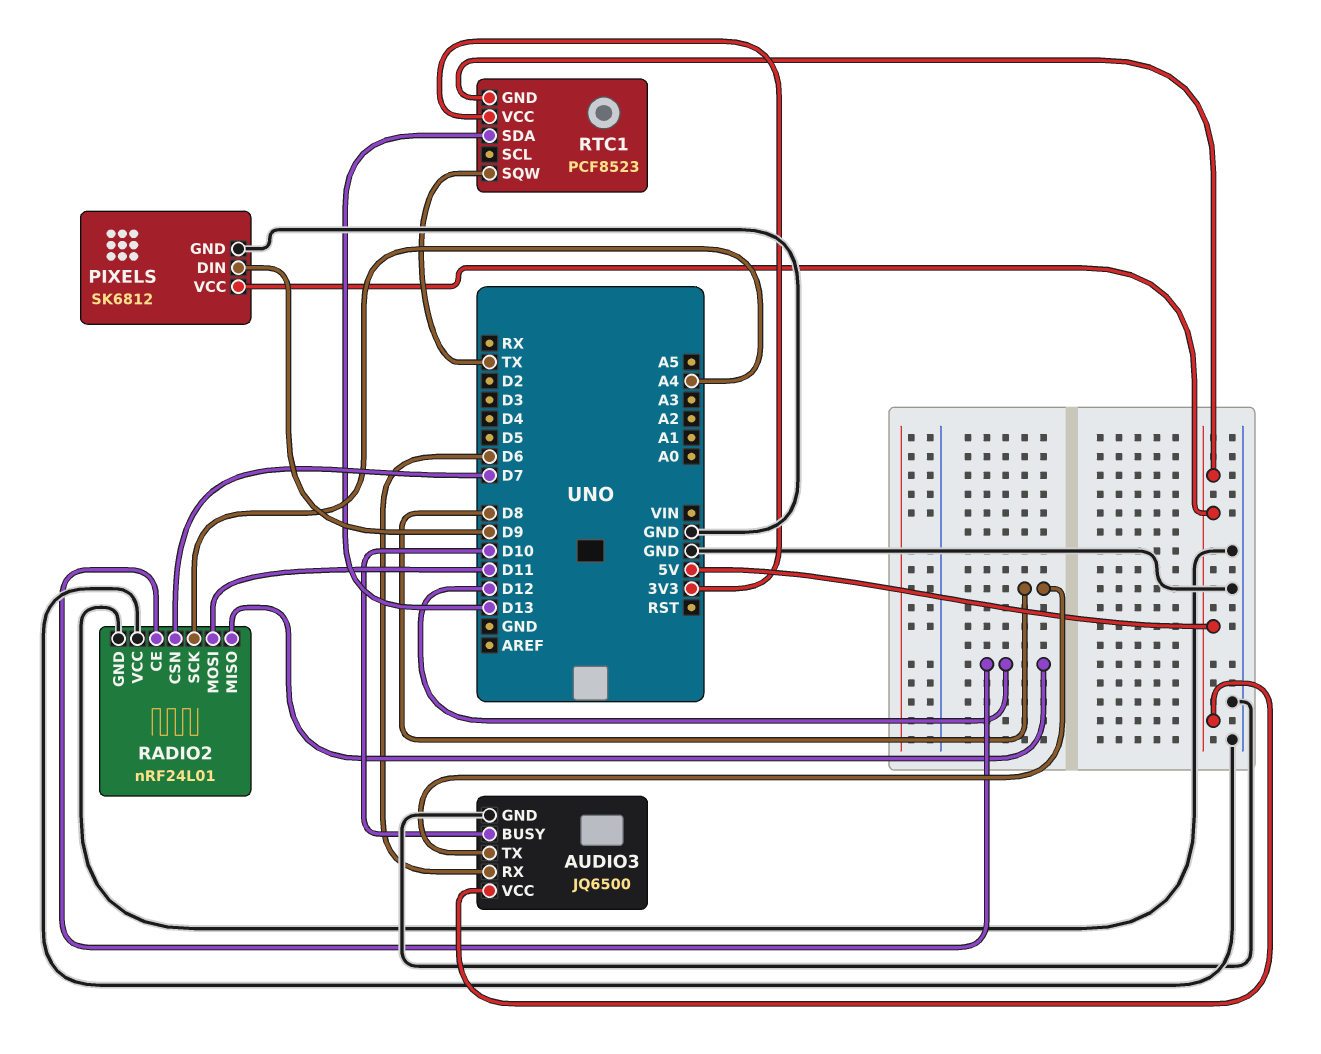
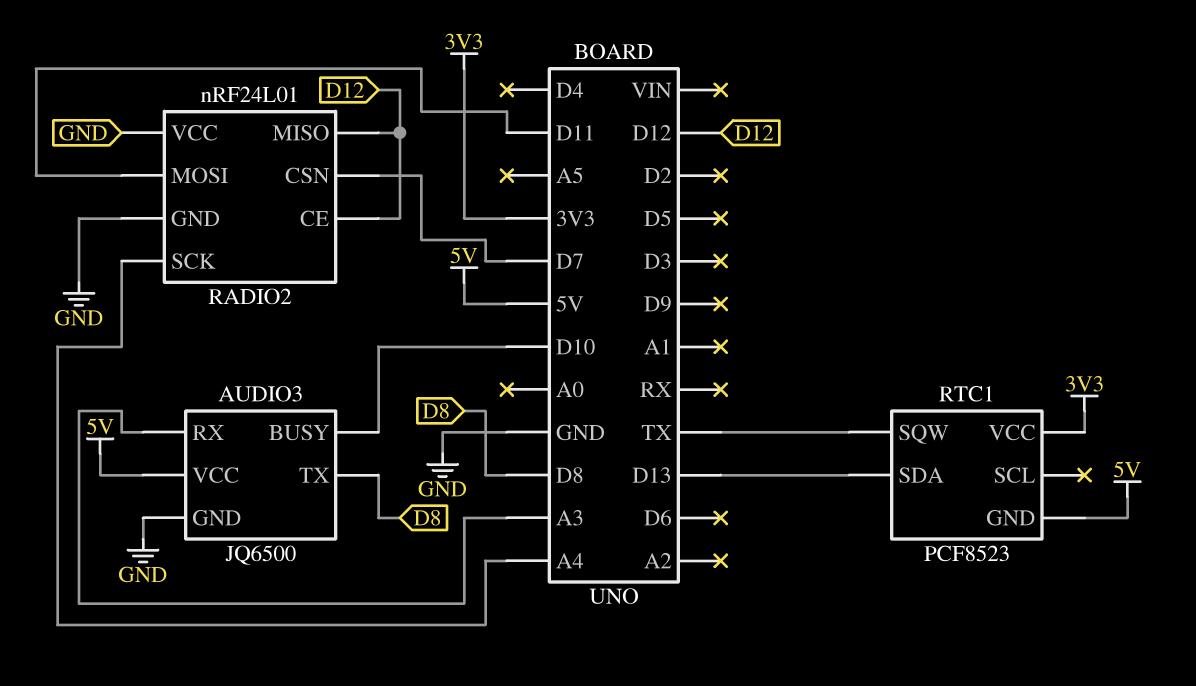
AUDIO3 pin RX: D6 -> A3
PIXELS: SK6812 -> none
PIXELS pin DIN: D9 -> none
PIXELS pin GND: GND -> none
PIXELS pin VCC: 5V -> none

